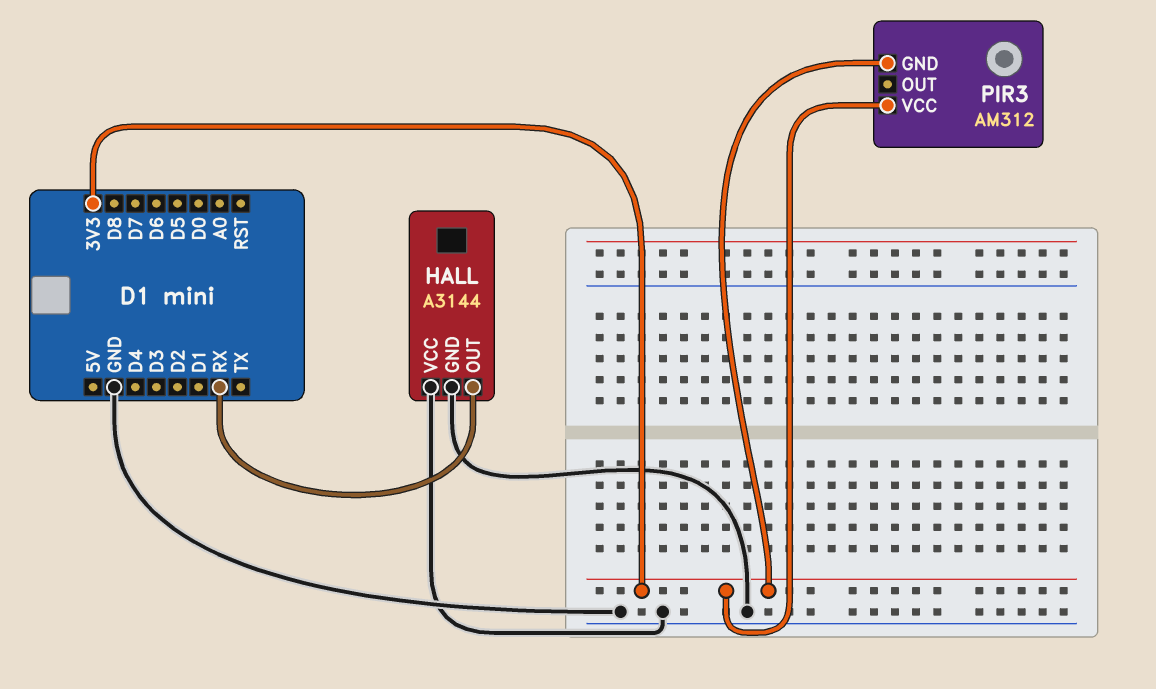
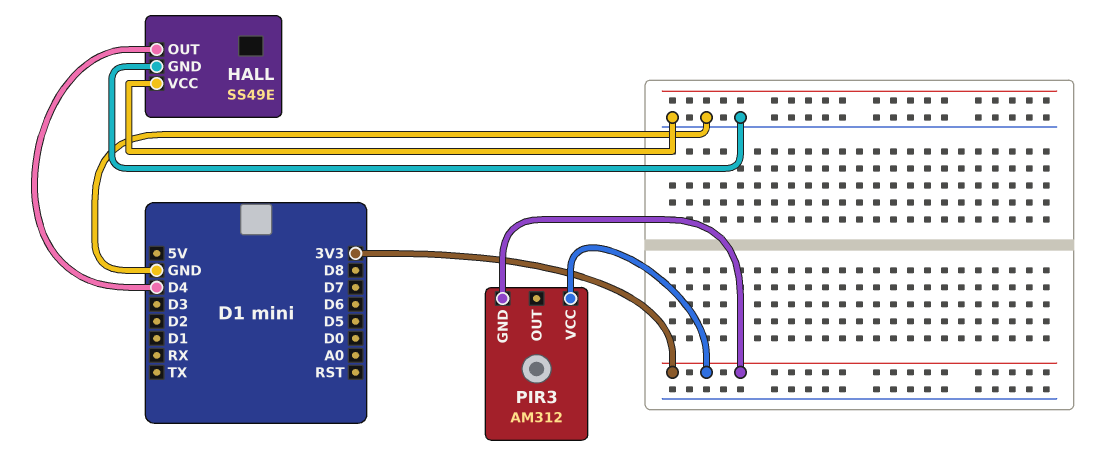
HALL: A3144 -> SS49E
HALL pin OUT: RX -> D4

